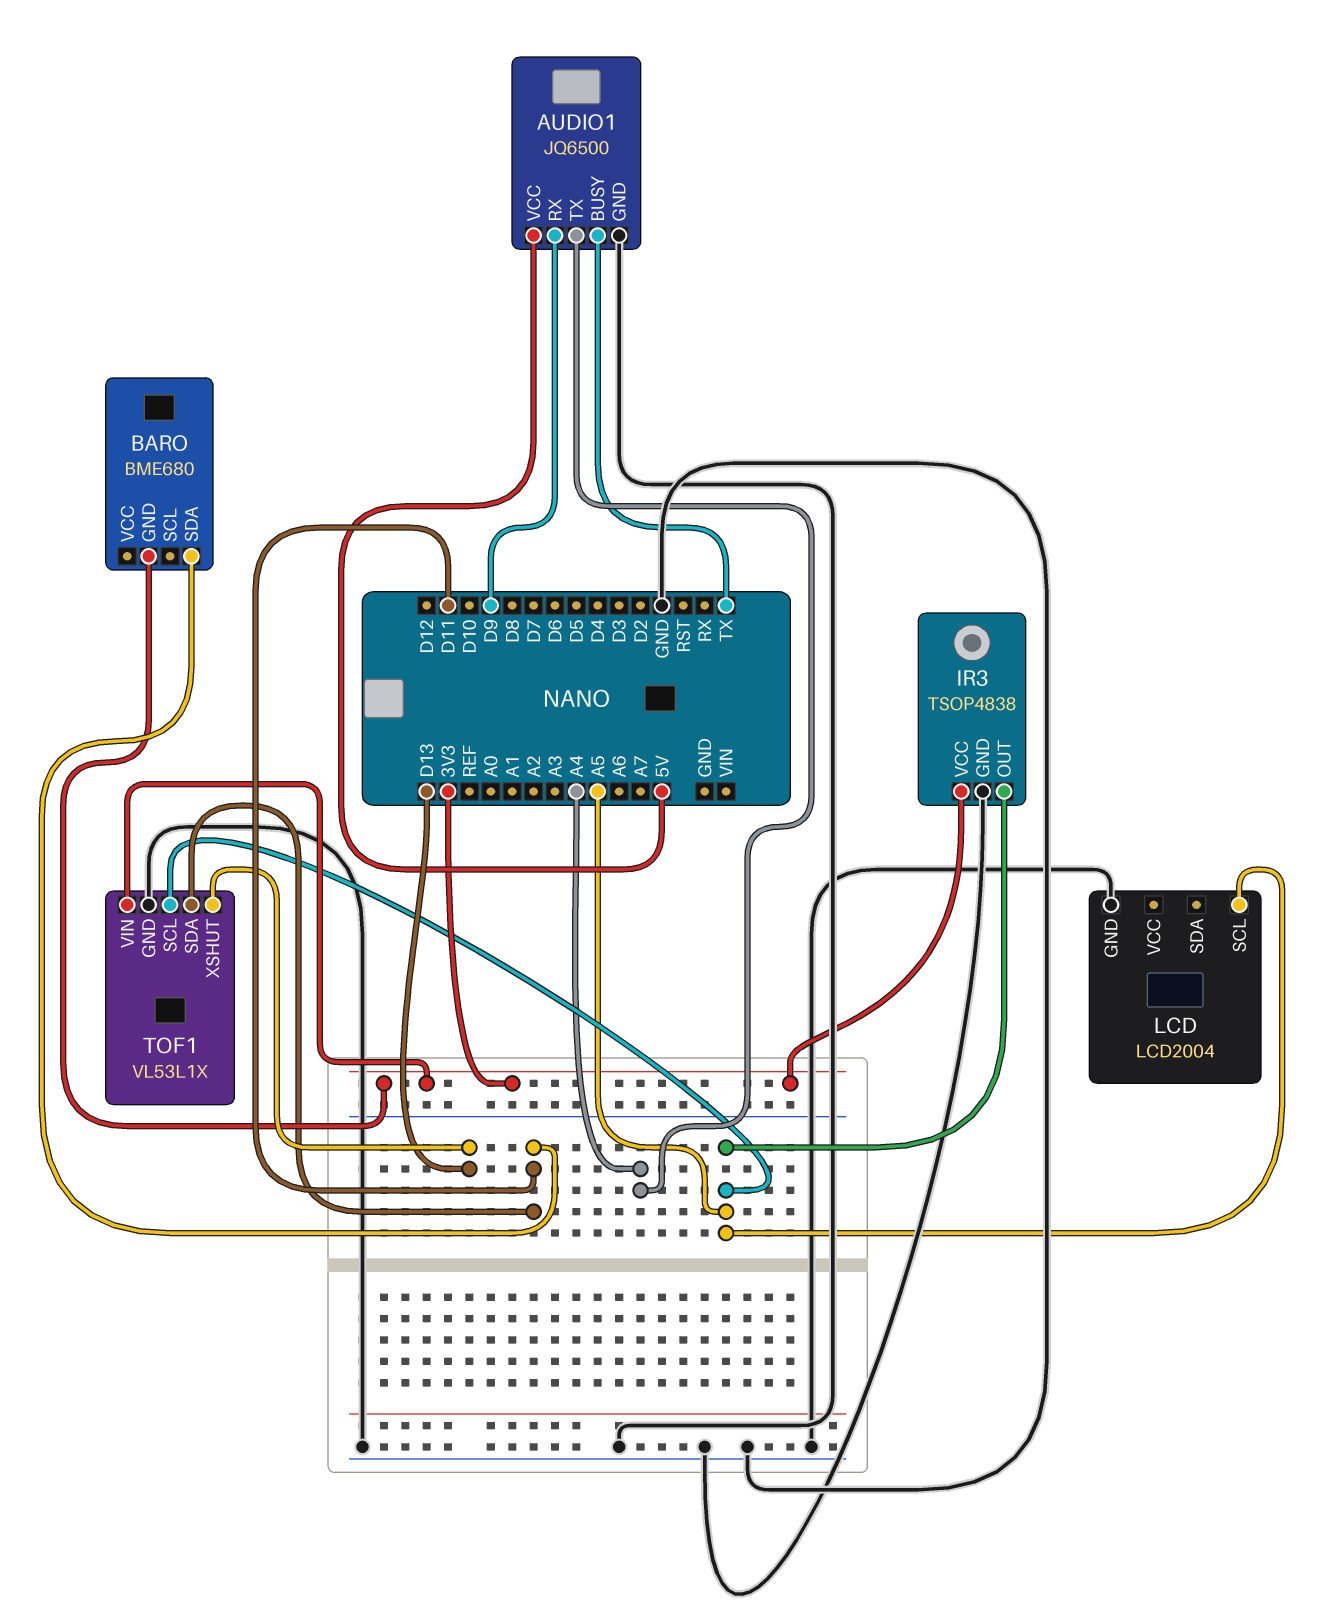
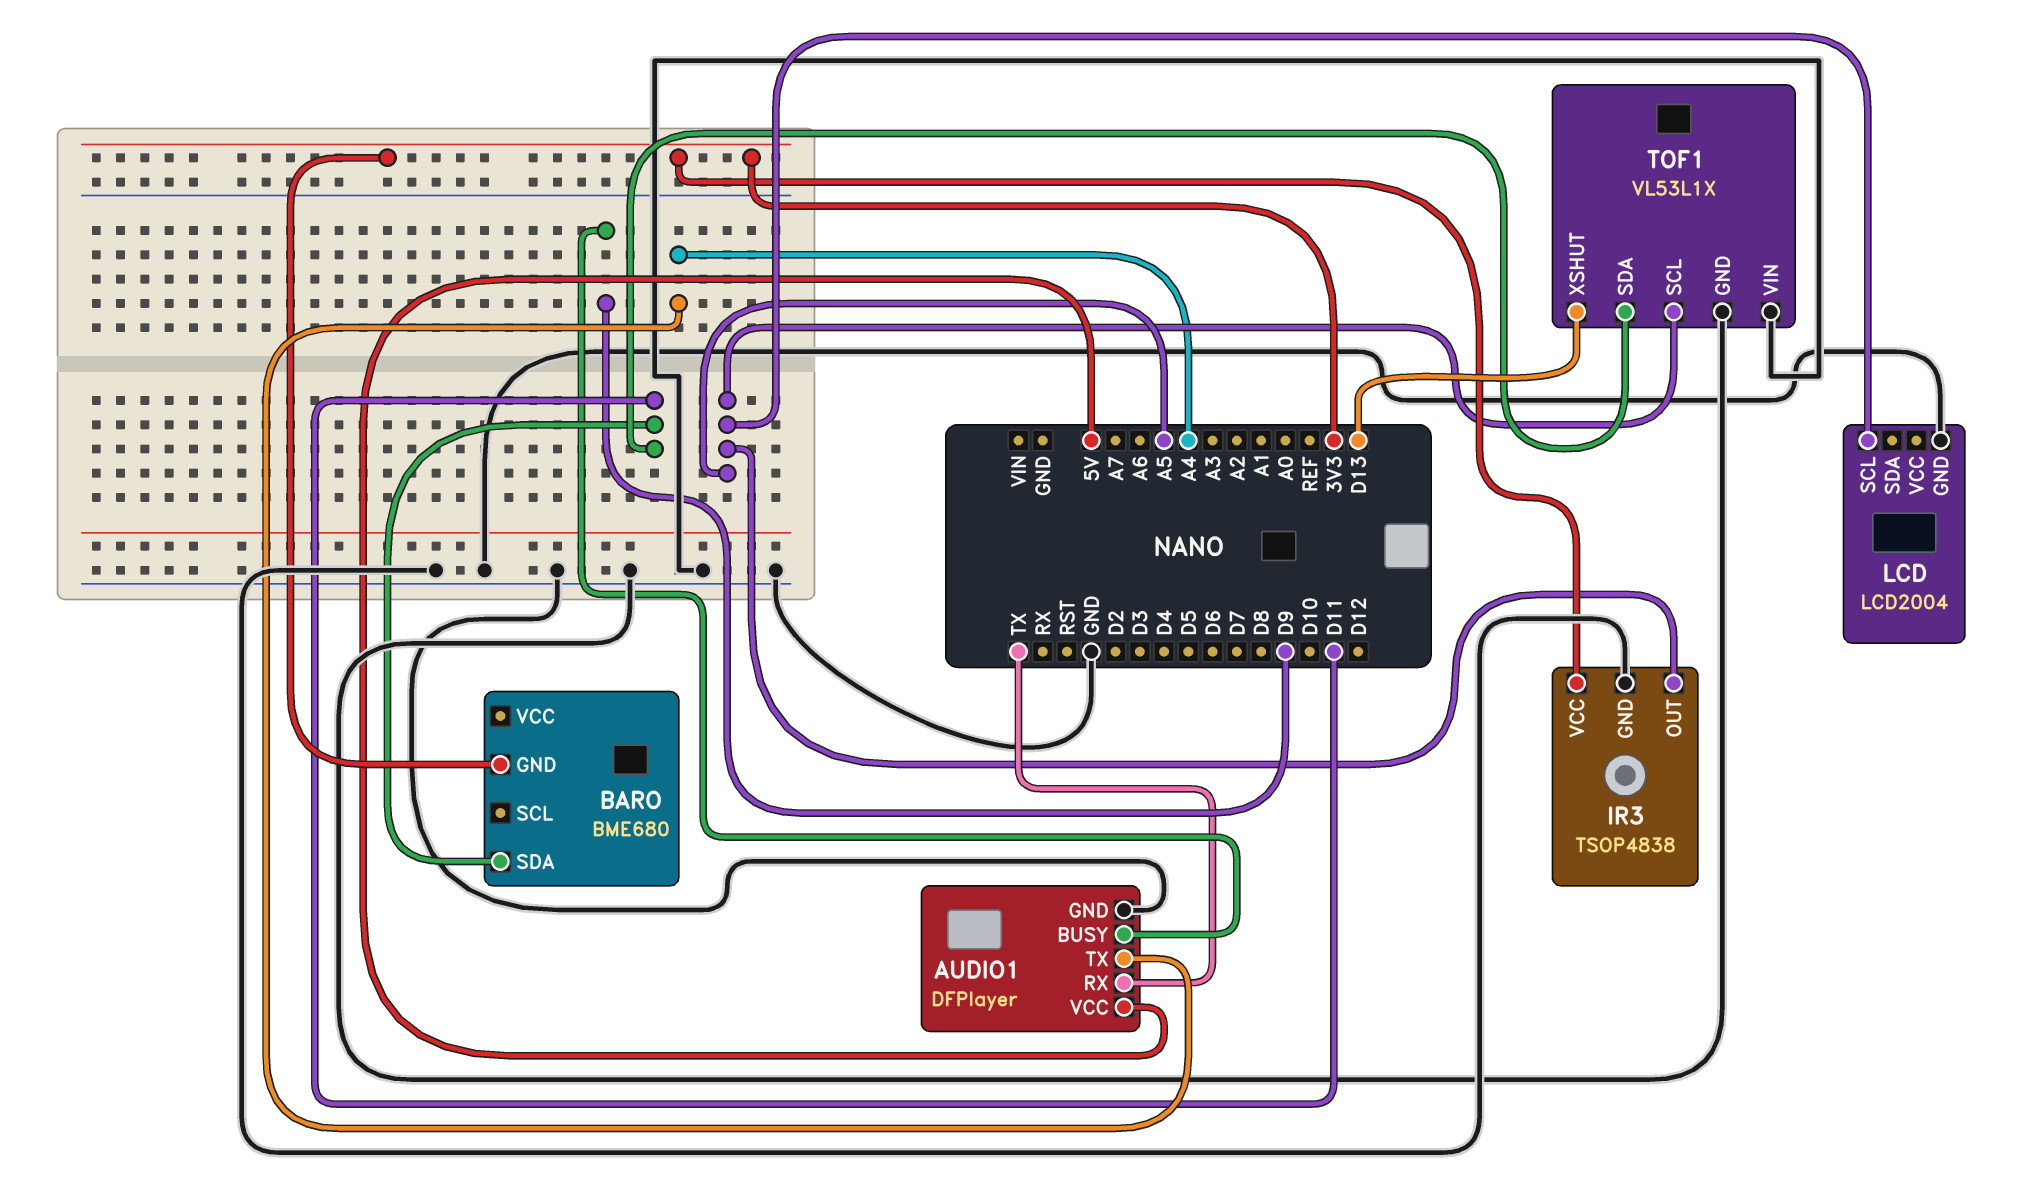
AUDIO1: JQ6500 -> DFPlayer
AUDIO1 pin BUSY: TX -> D9
AUDIO1 pin RX: D9 -> TX
TOF1 pin VIN: 3V3 -> GND

